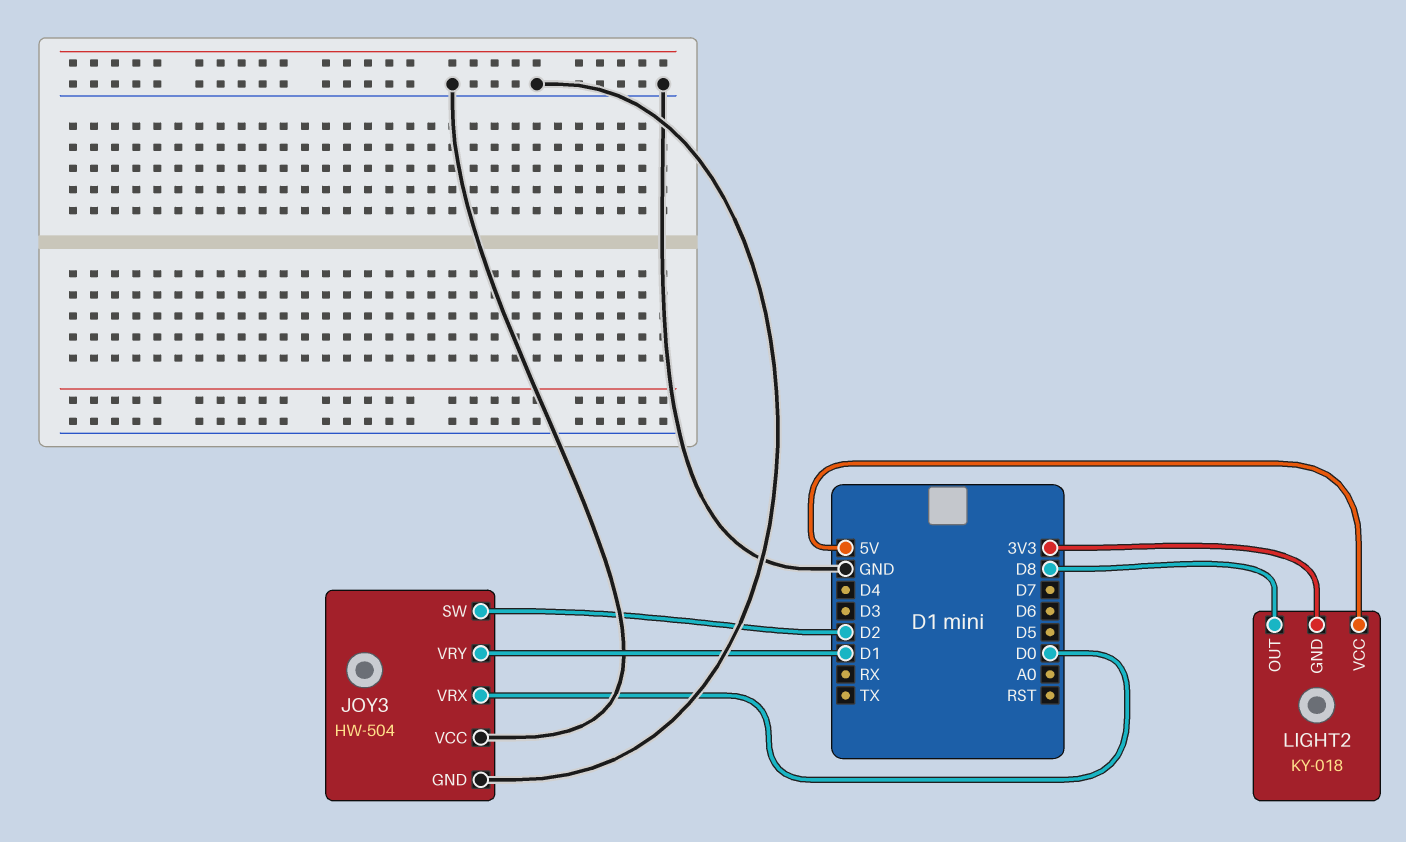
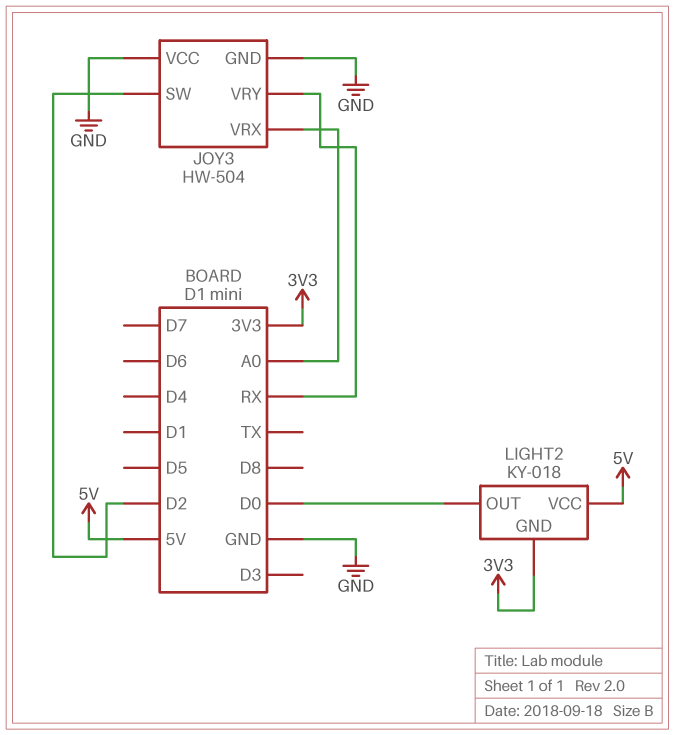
JOY3 pin VRX: D0 -> A0
JOY3 pin VRY: D1 -> RX
LIGHT2 pin OUT: D8 -> D0

